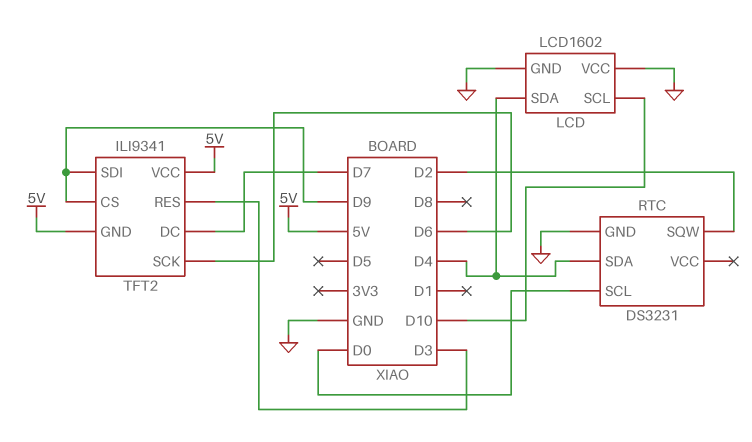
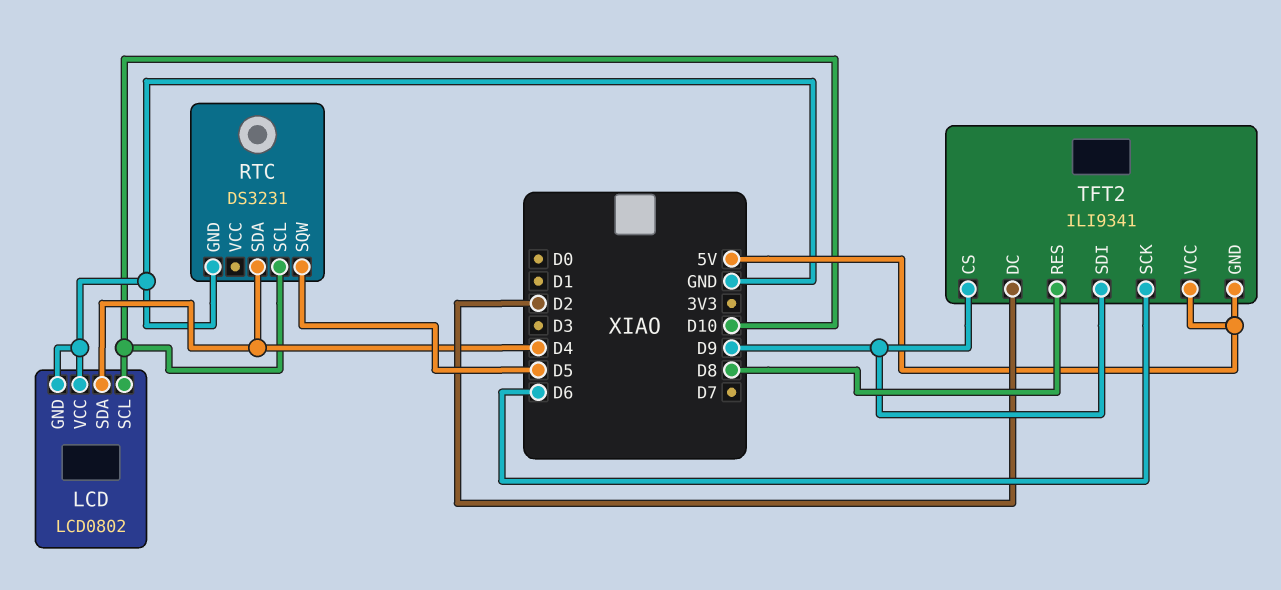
LCD: LCD1602 -> LCD0802
RTC pin SCL: D0 -> D10
RTC pin SQW: D2 -> D5
TFT2 pin DC: D7 -> D2
TFT2 pin RES: D3 -> D8

